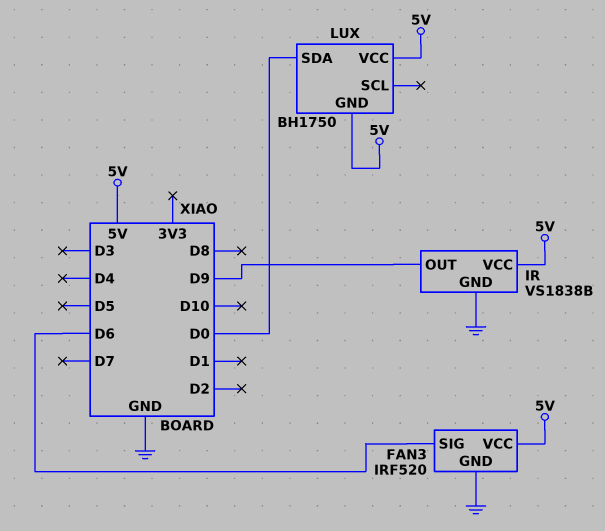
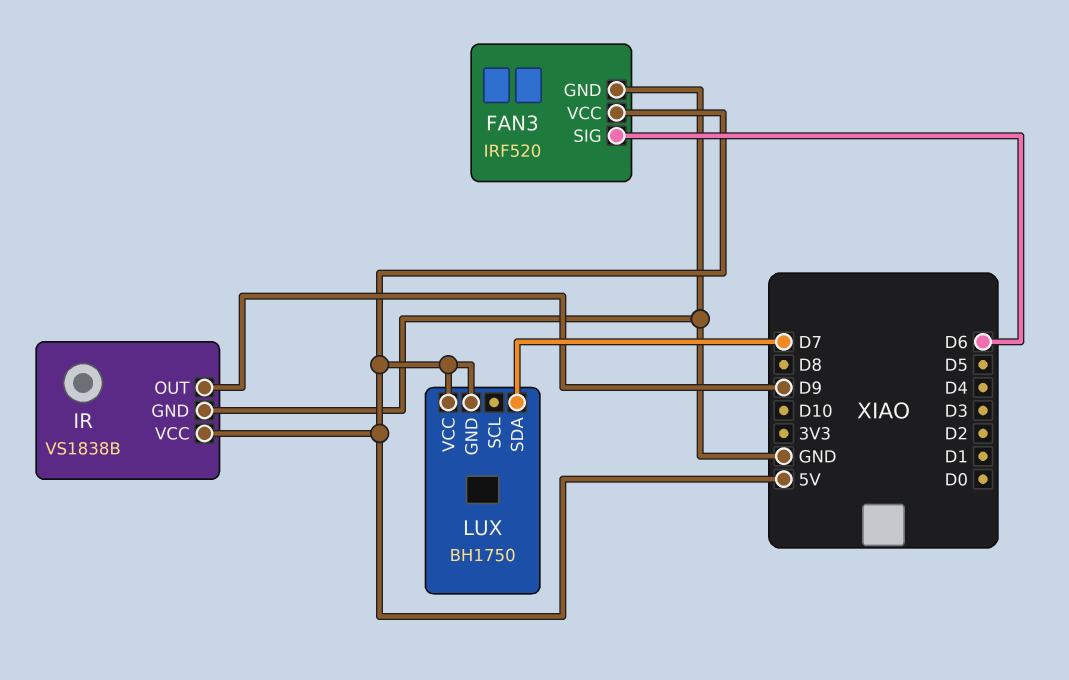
LUX pin SDA: D0 -> D7

